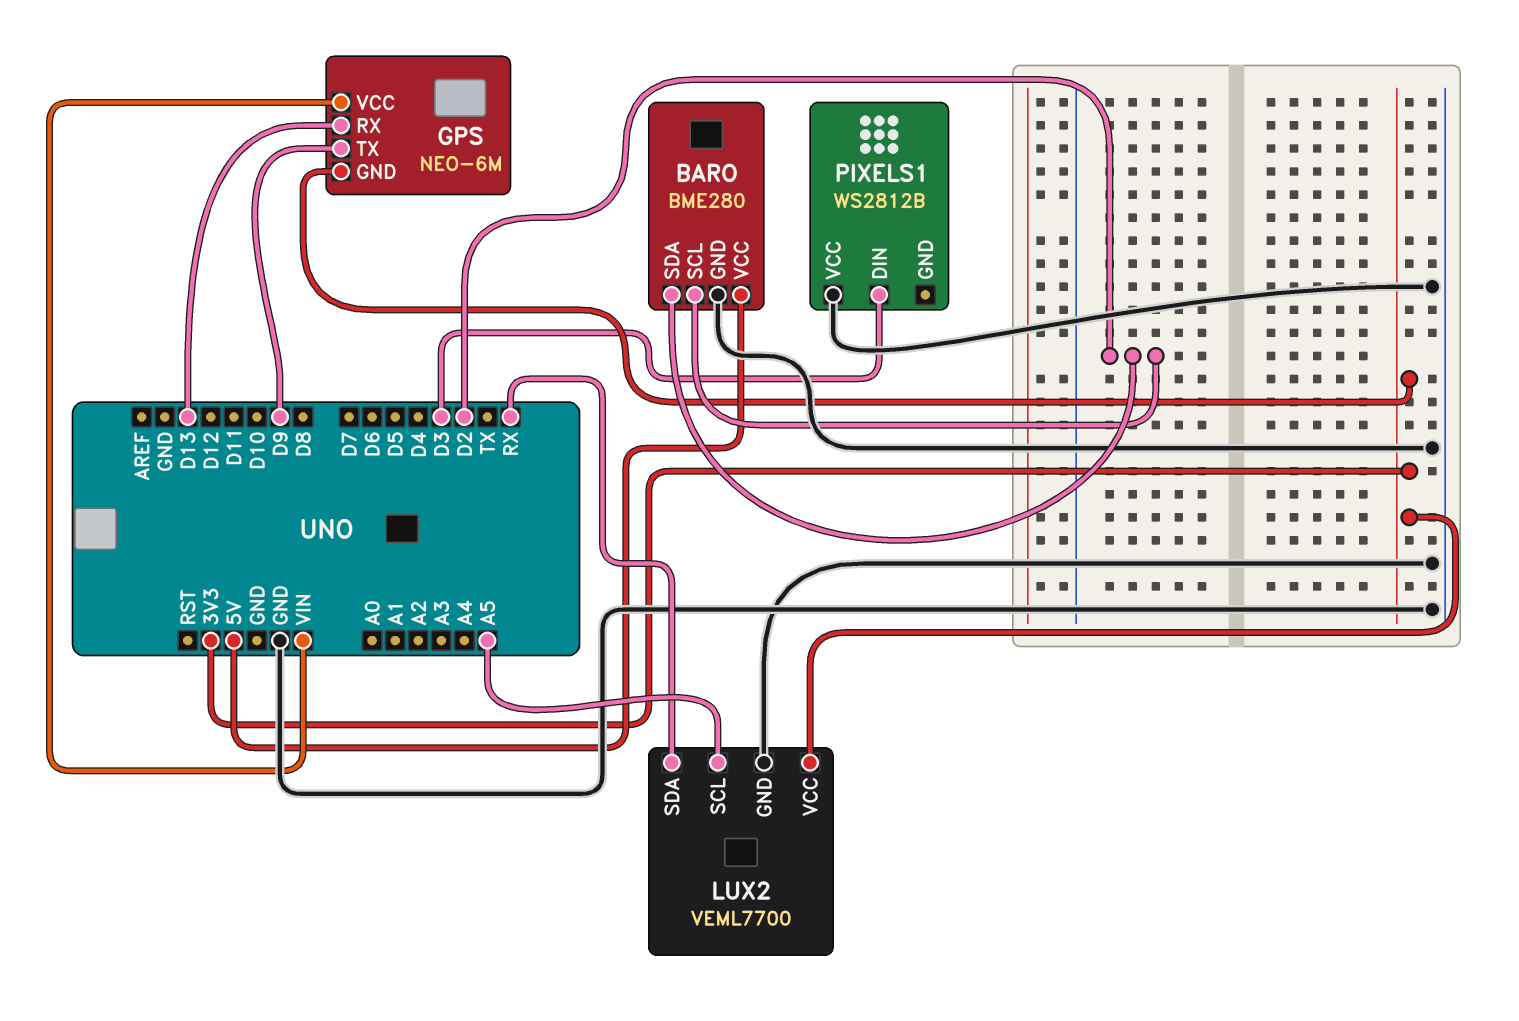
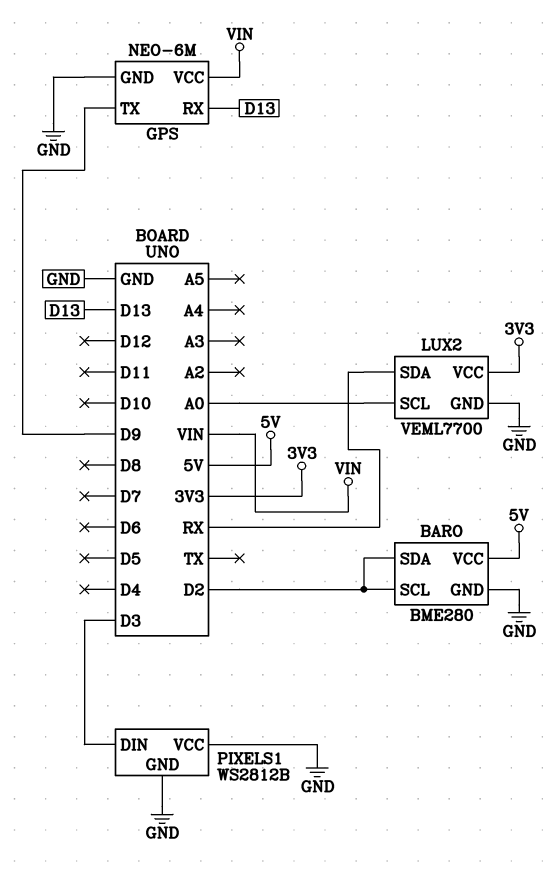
GPS pin GND: 3V3 -> GND
LUX2 pin SCL: A5 -> A0
PIXELS1 pin GND: none -> GND

